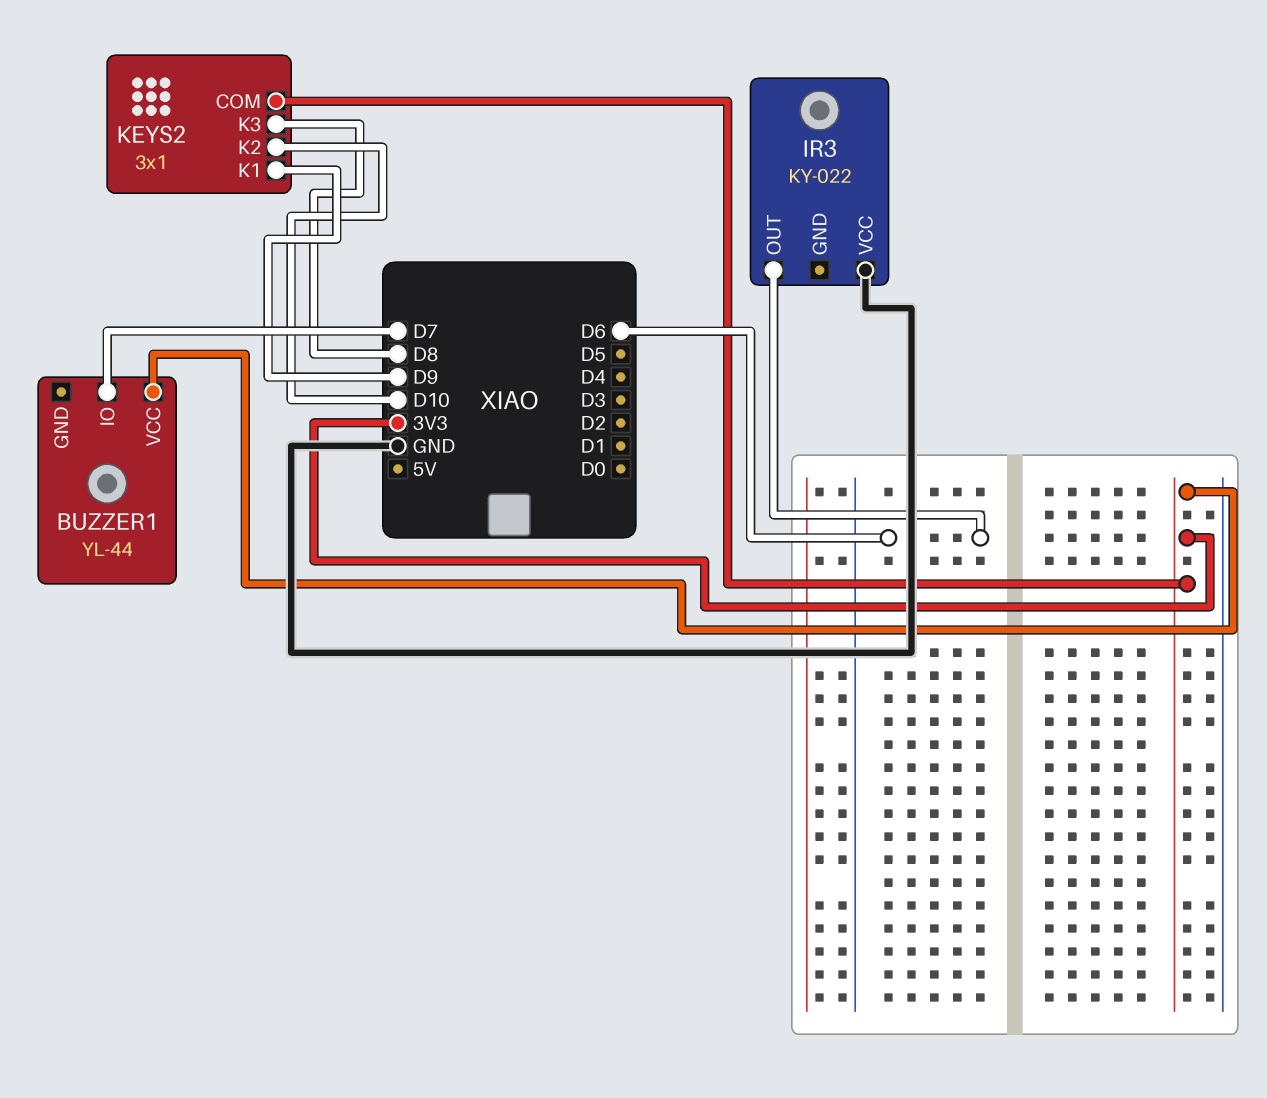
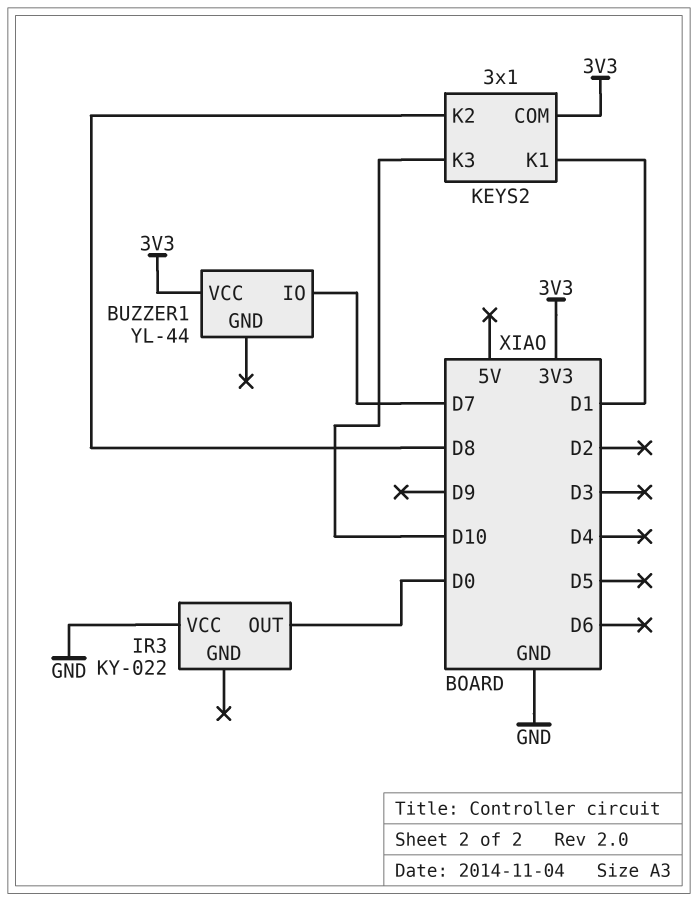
IR3 pin OUT: D6 -> D0
KEYS2 pin K1: D9 -> D1
KEYS2 pin K2: D10 -> D8
KEYS2 pin K3: D8 -> D10

